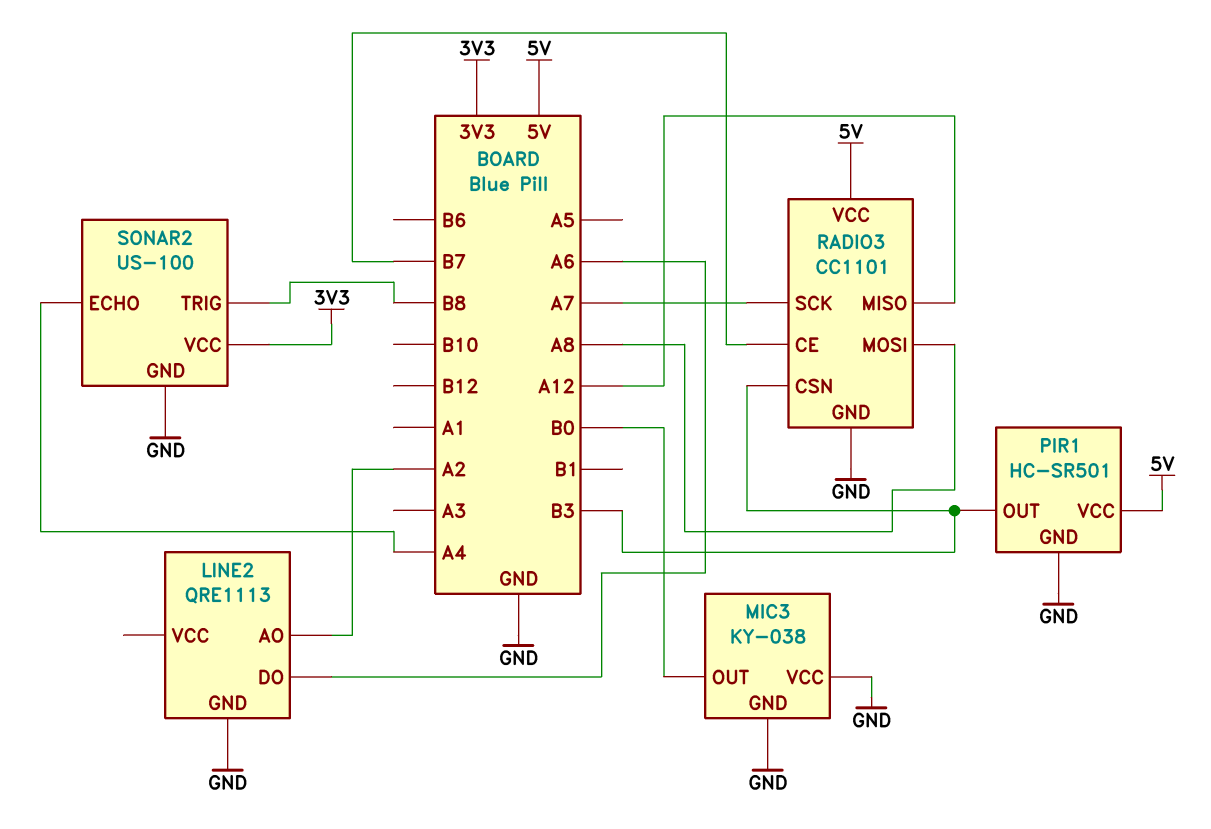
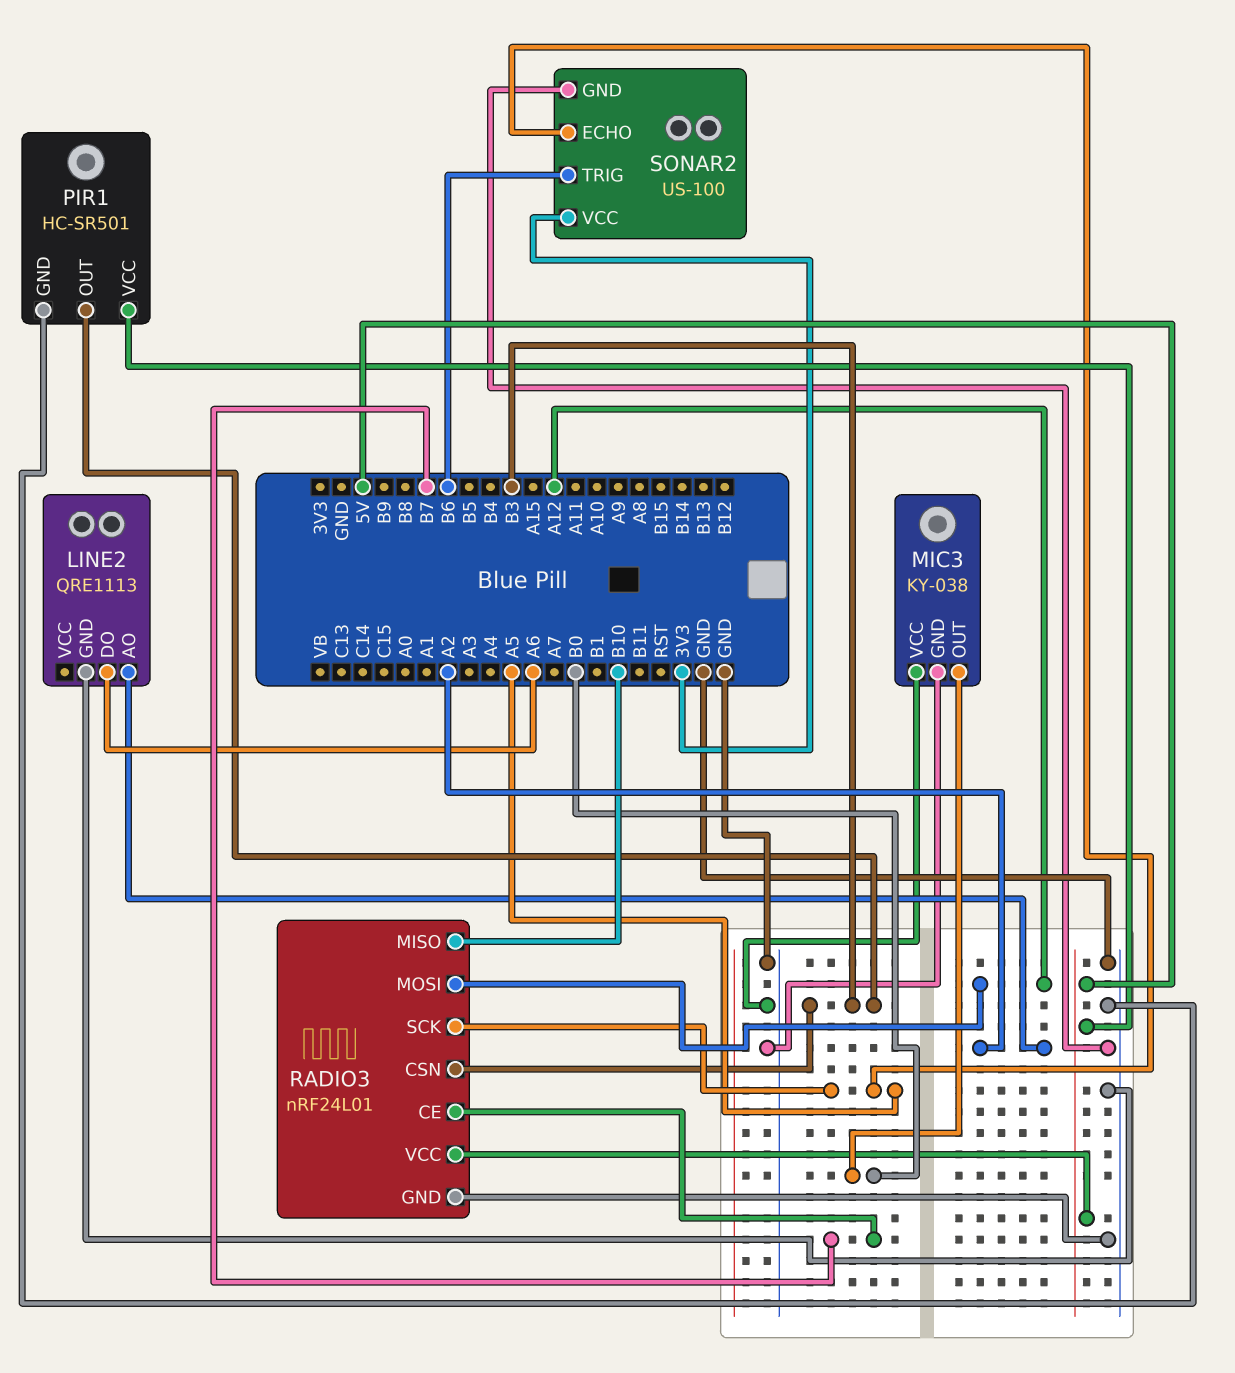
RADIO3: CC1101 -> nRF24L01
RADIO3 pin MISO: A12 -> B10
RADIO3 pin MOSI: A8 -> A12
RADIO3 pin SCK: A7 -> A5
SONAR2 pin ECHO: A4 -> A5
SONAR2 pin TRIG: B8 -> B6

